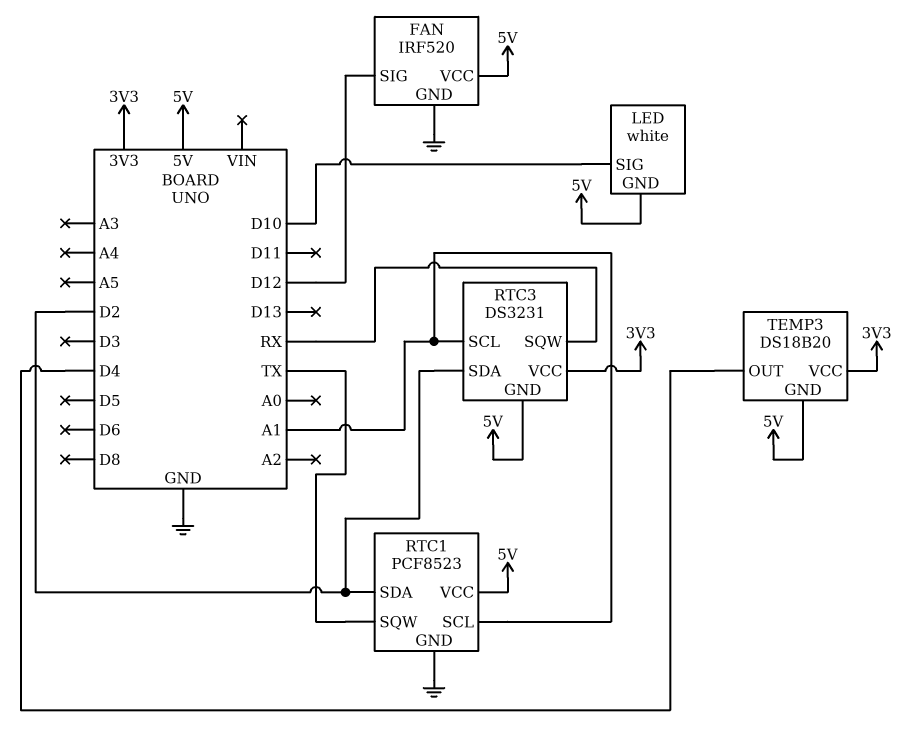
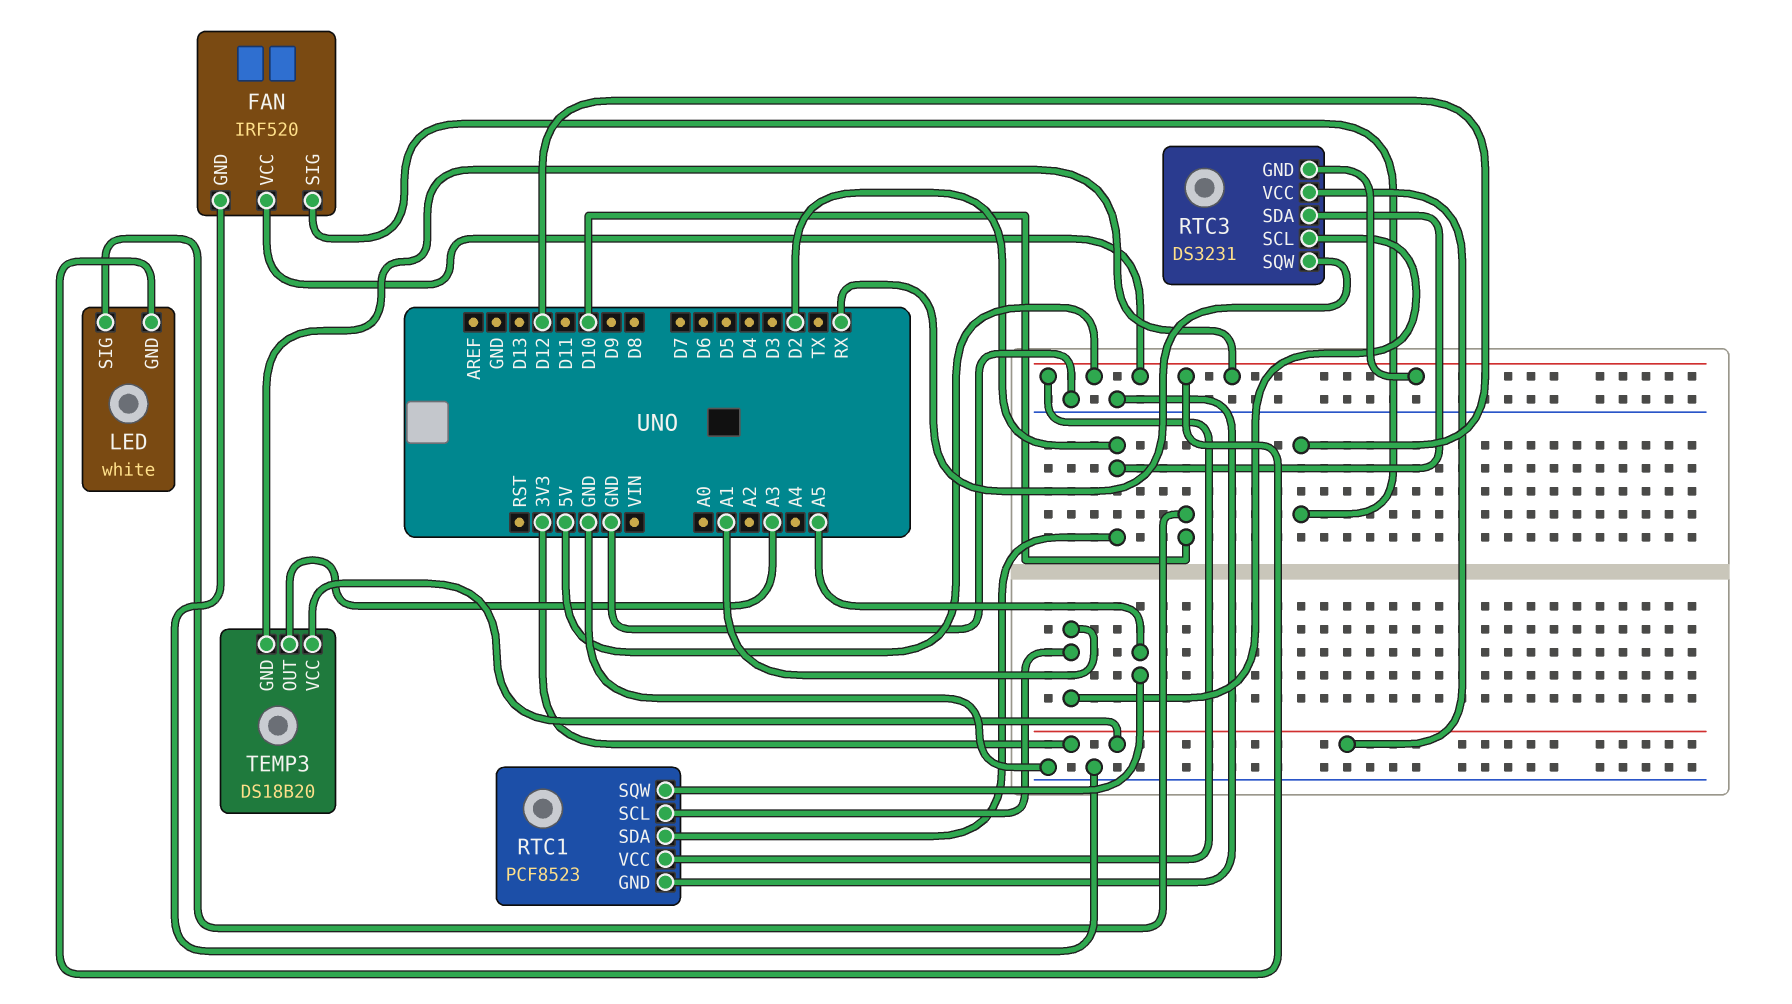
RTC1 pin SQW: TX -> A5
TEMP3 pin OUT: D4 -> A3

